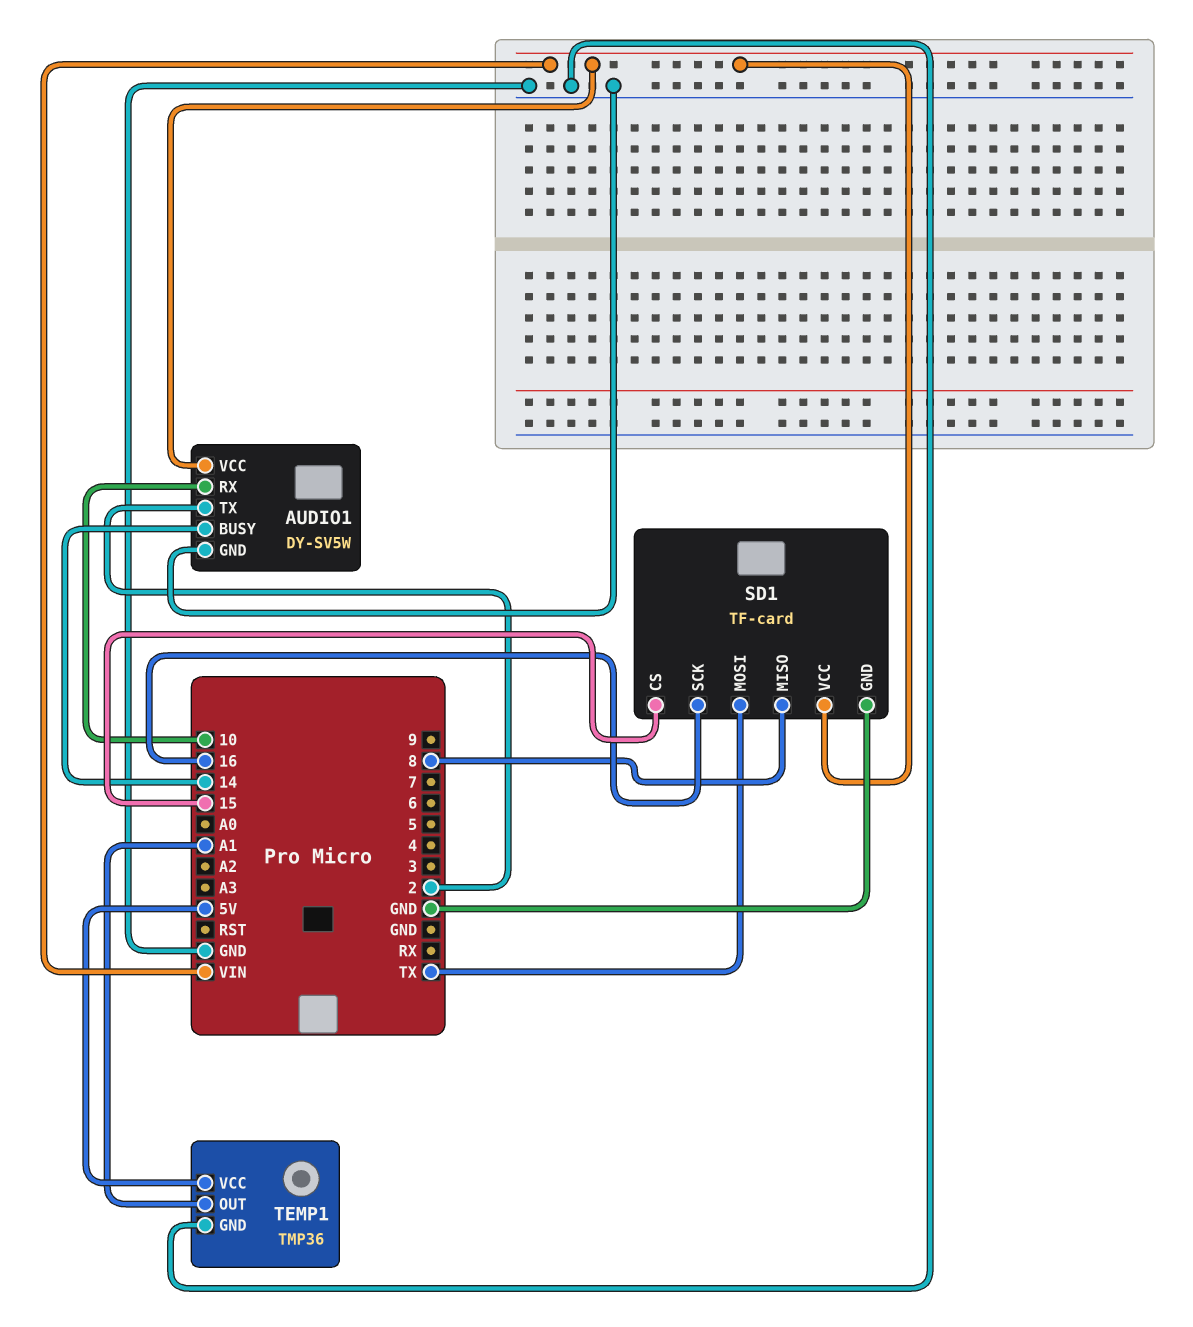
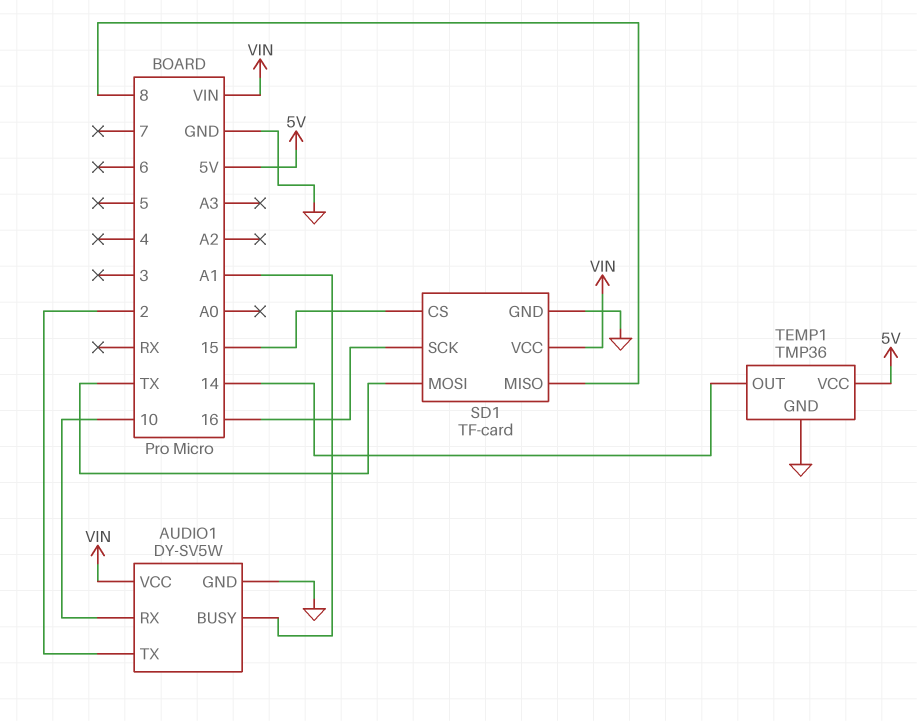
AUDIO1 pin BUSY: 14 -> A1
TEMP1 pin OUT: A1 -> 14

